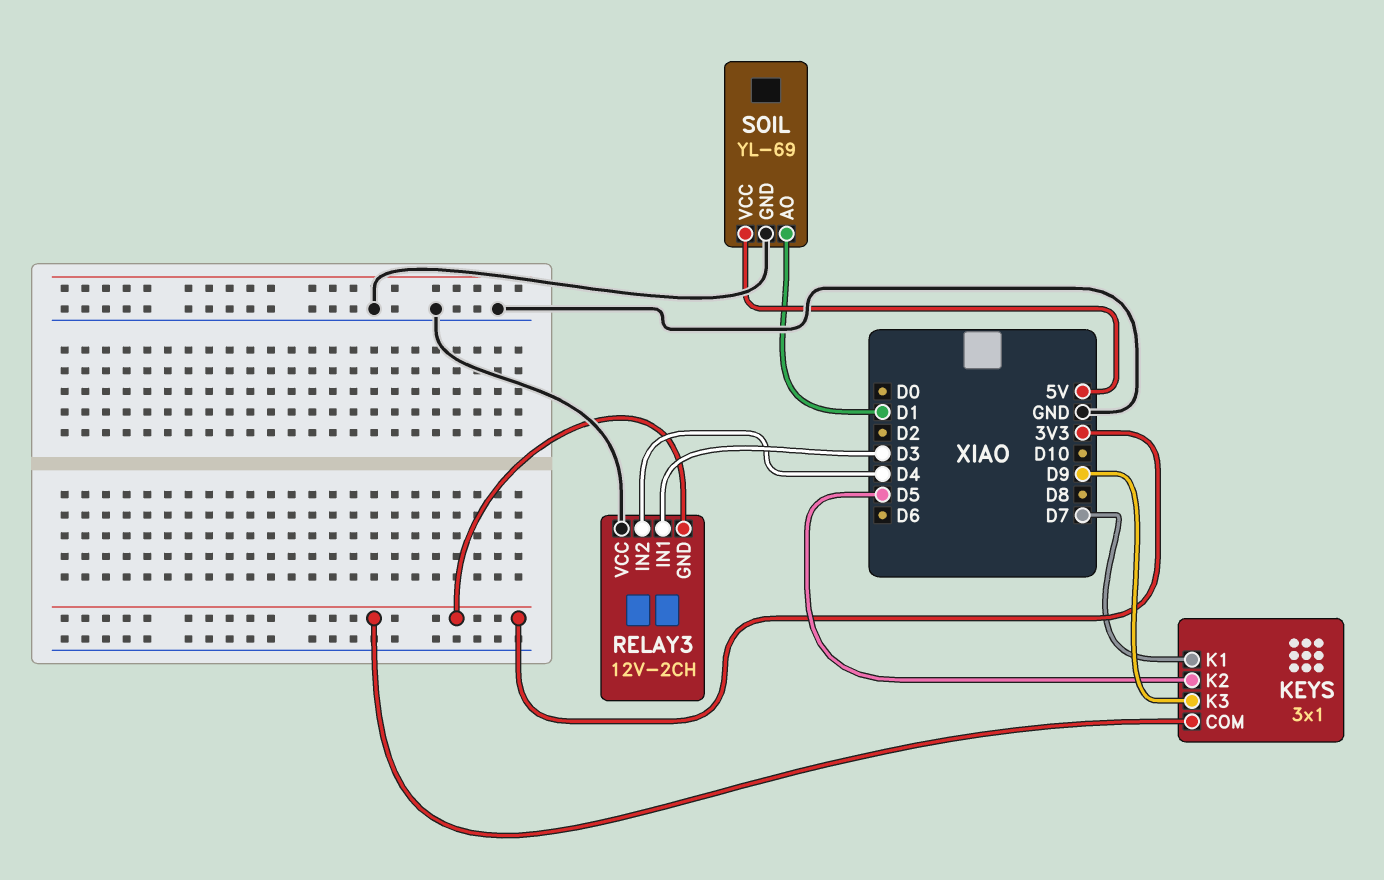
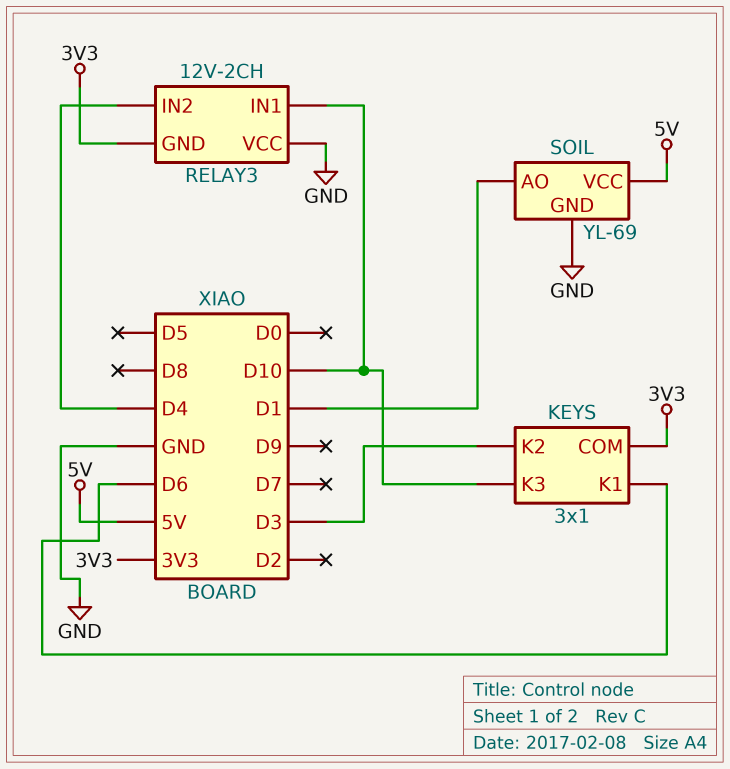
KEYS pin K1: D7 -> D6
KEYS pin K2: D5 -> D3
KEYS pin K3: D9 -> D10
RELAY3 pin IN1: D3 -> D10

